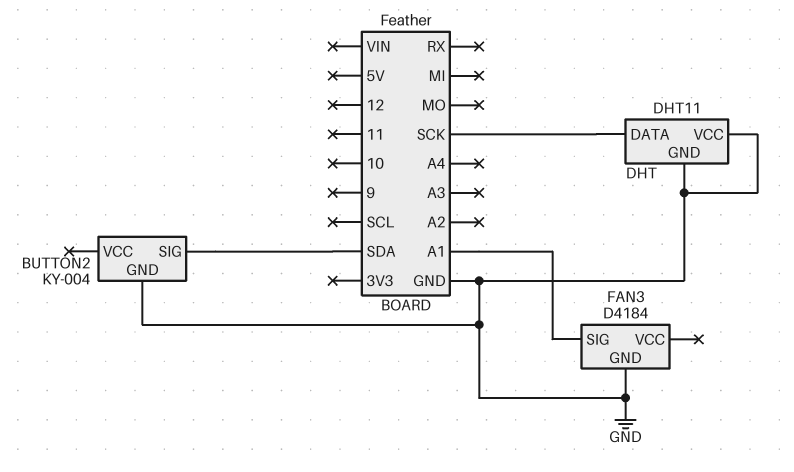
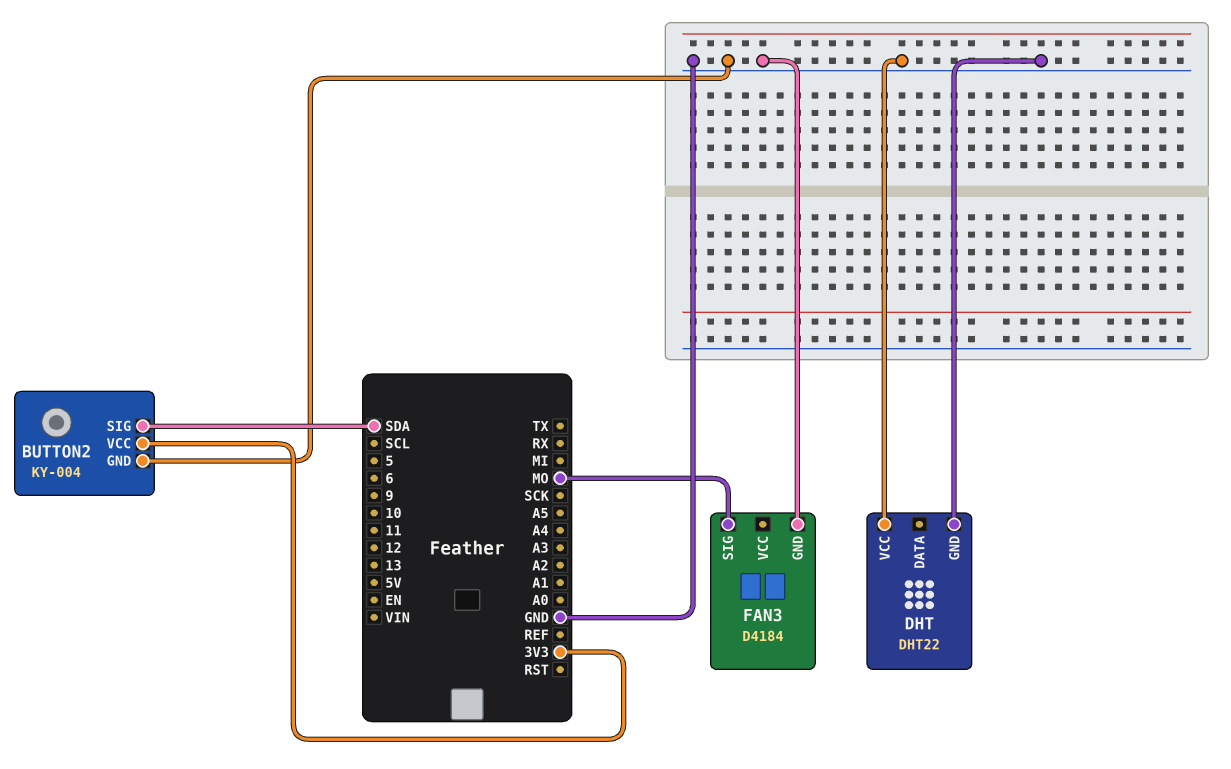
BUTTON2 pin VCC: none -> 3V3
DHT: DHT11 -> DHT22
DHT pin DATA: SCK -> none
FAN3 pin SIG: A1 -> MO

